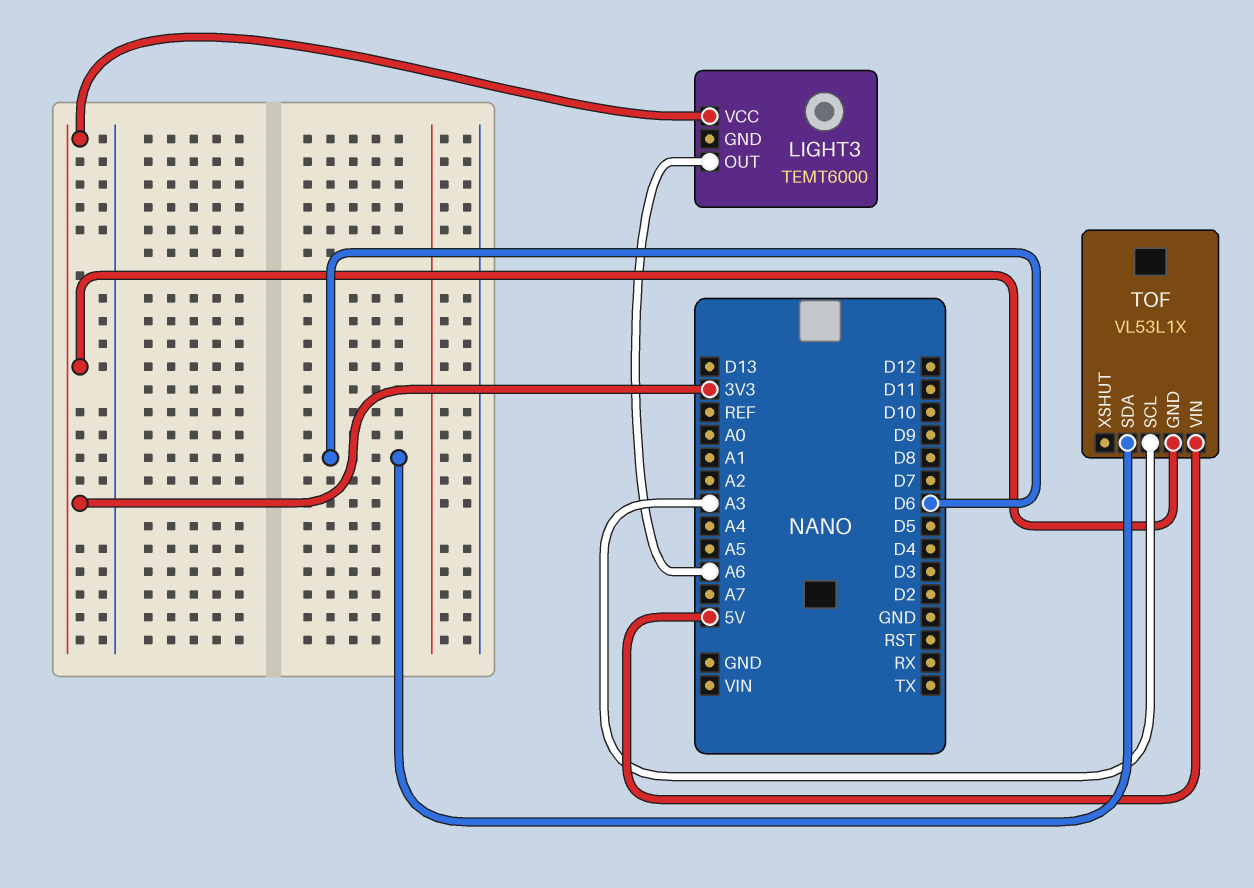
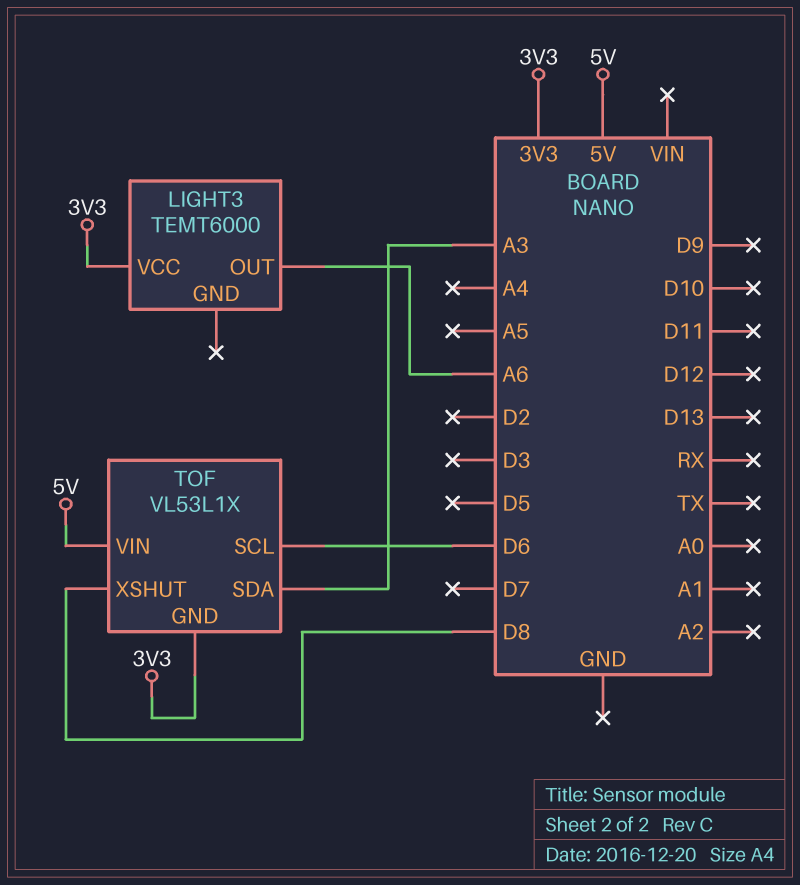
TOF pin SCL: A3 -> D6
TOF pin SDA: D6 -> A3
TOF pin XSHUT: none -> D8

